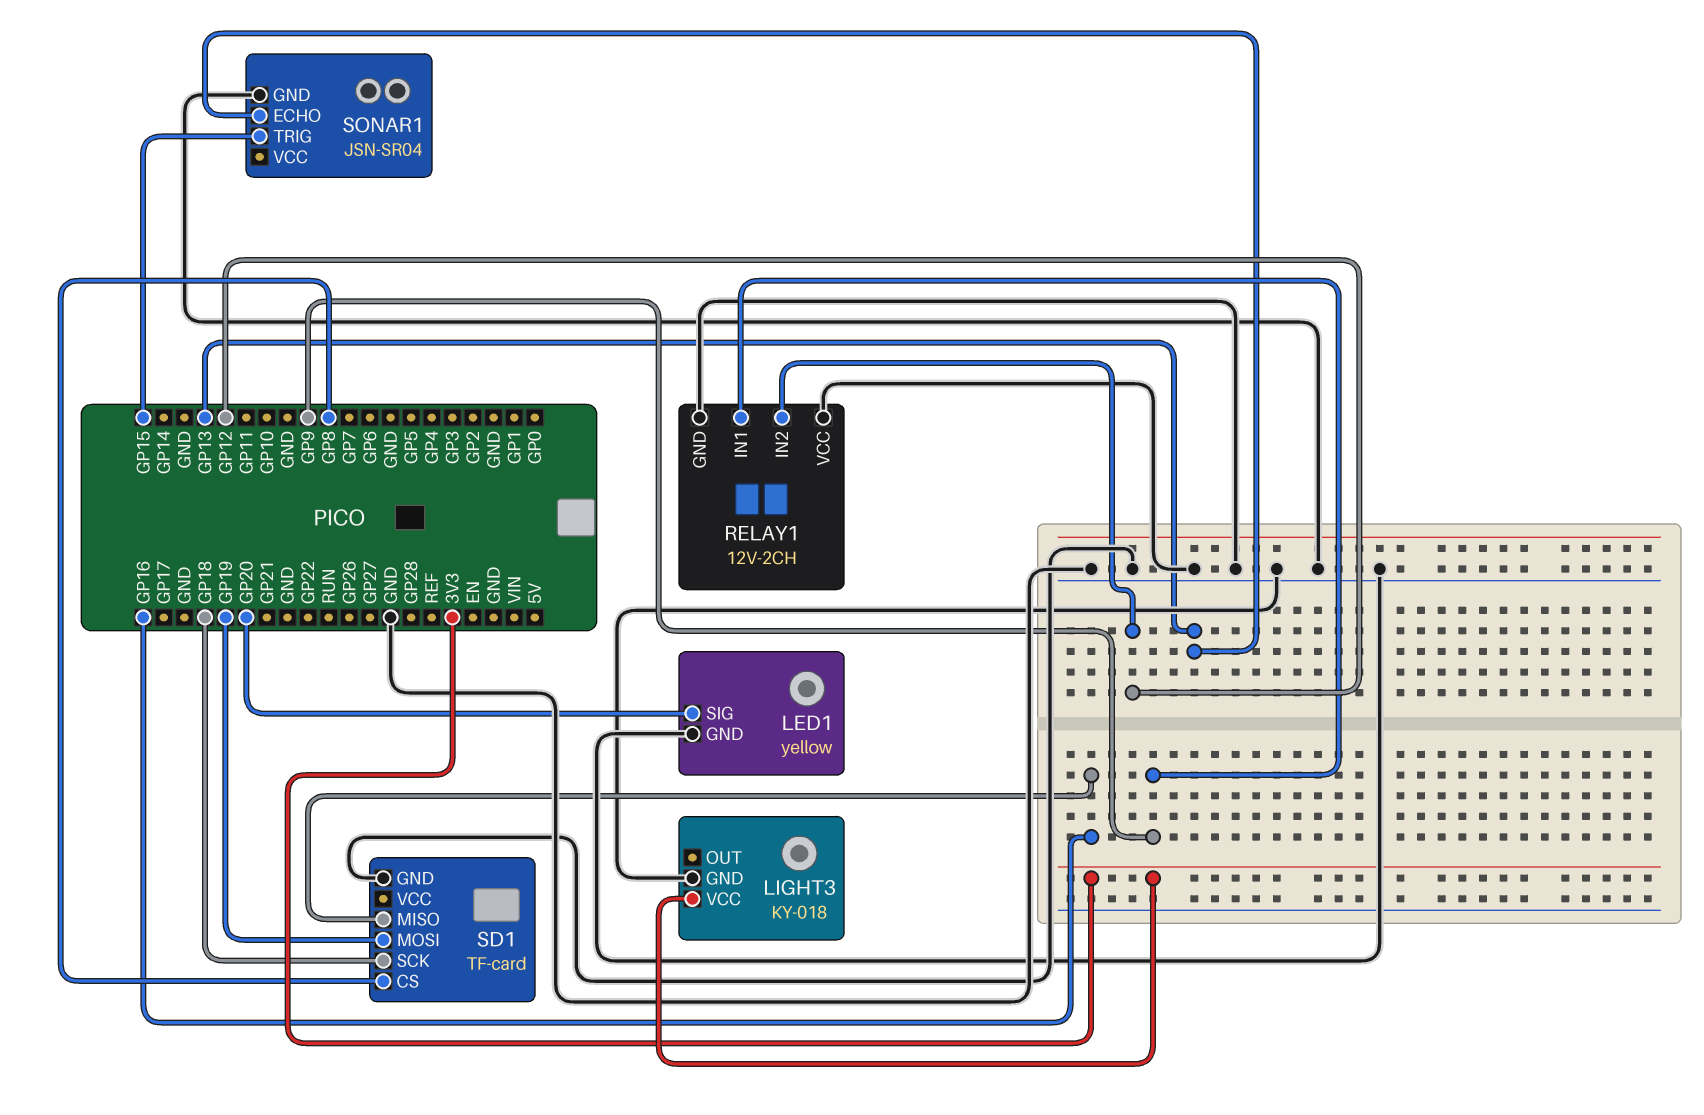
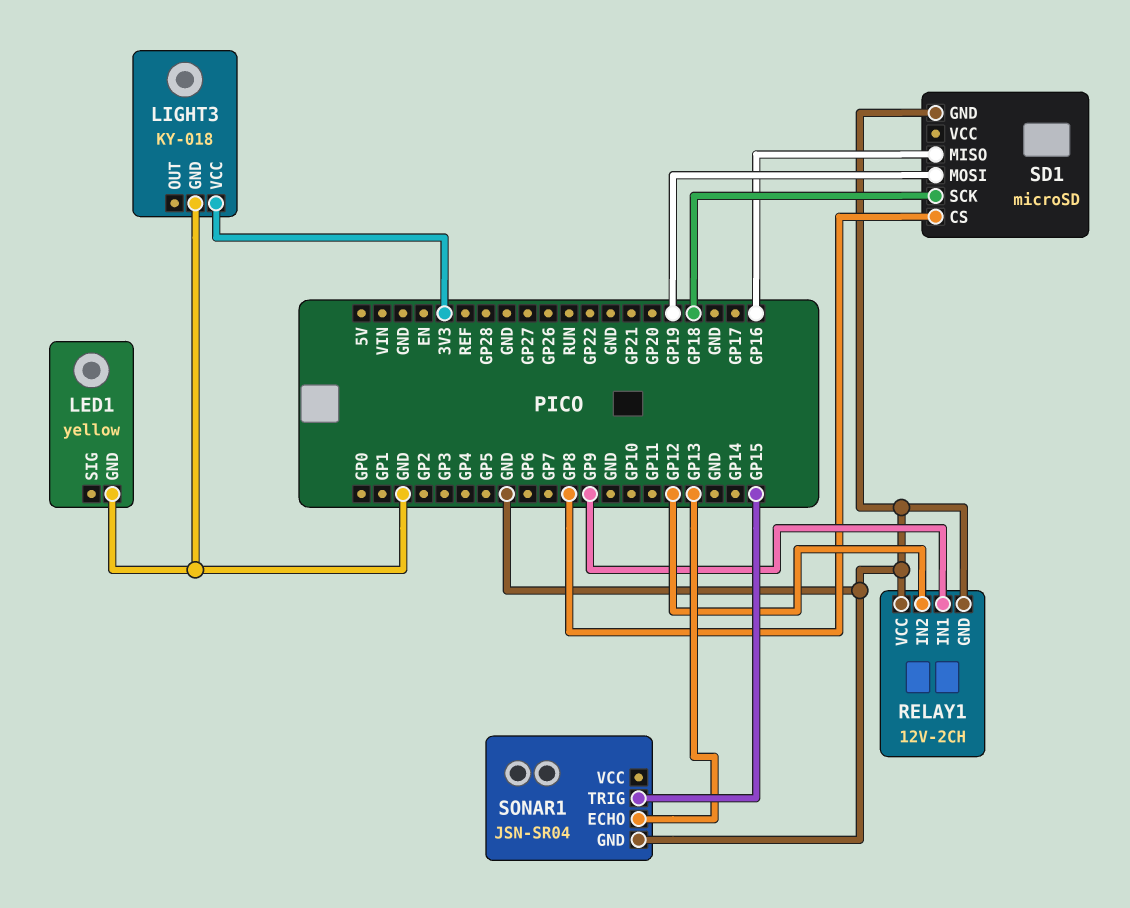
LED1 pin SIG: GP20 -> none
SD1: TF-card -> microSD

